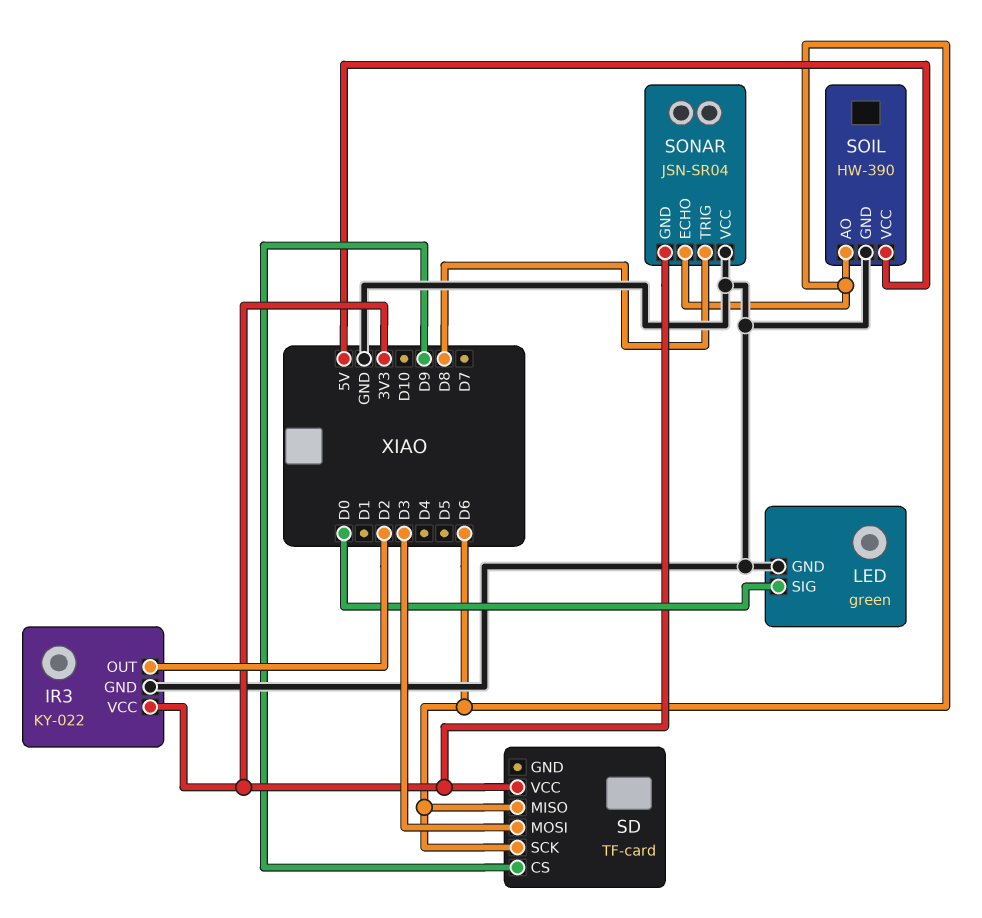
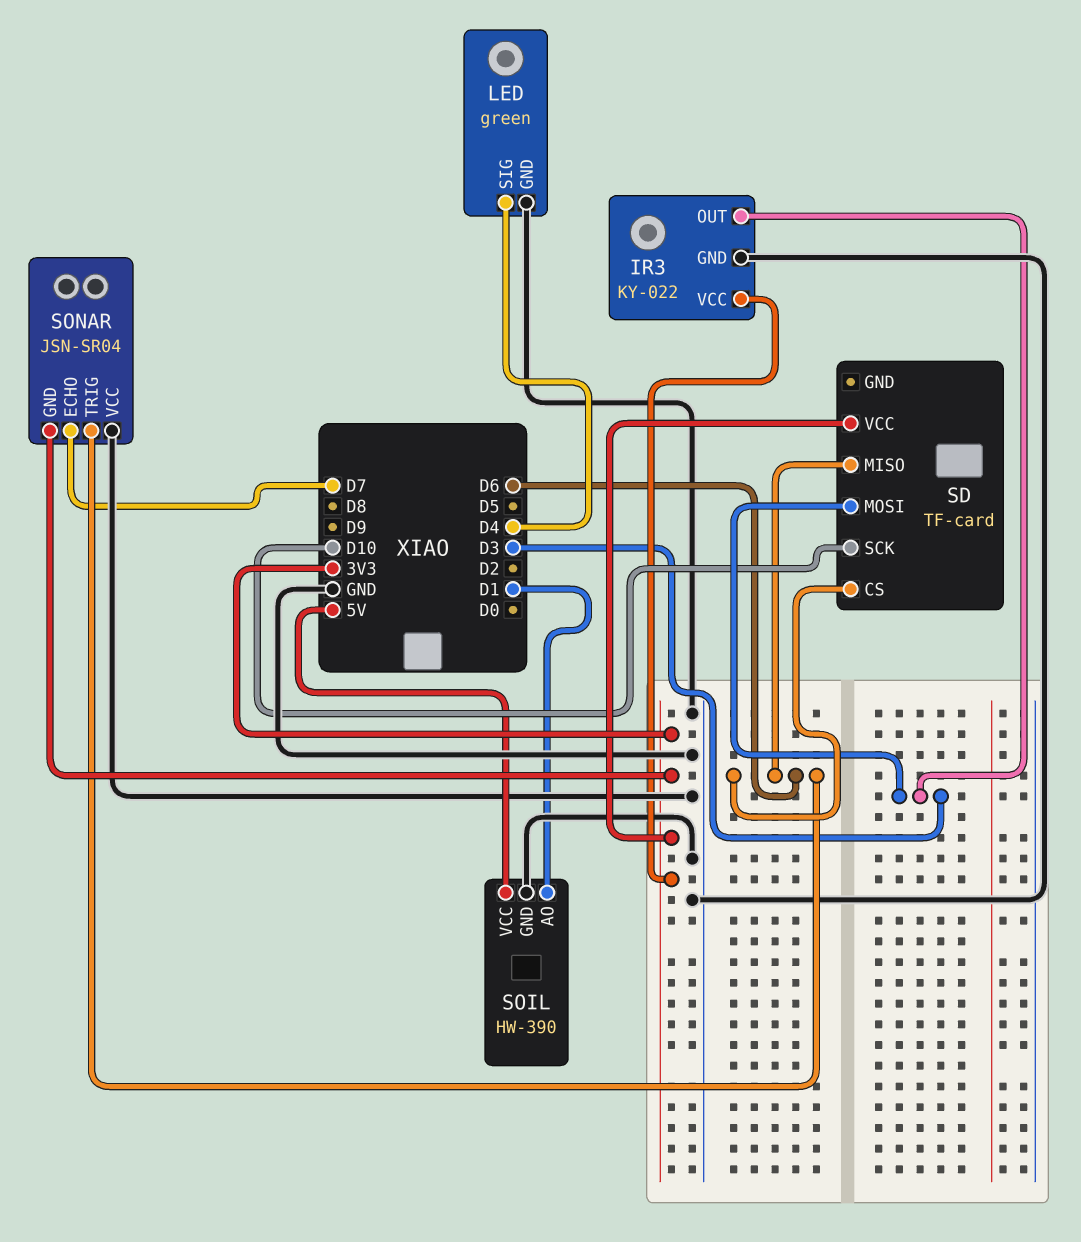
IR3 pin OUT: D2 -> D3
LED pin SIG: D0 -> D4
SD pin CS: D9 -> D6
SD pin SCK: D6 -> D10
SOIL pin AO: D6 -> D1
SONAR pin ECHO: D6 -> D7
SONAR pin TRIG: D8 -> D6

